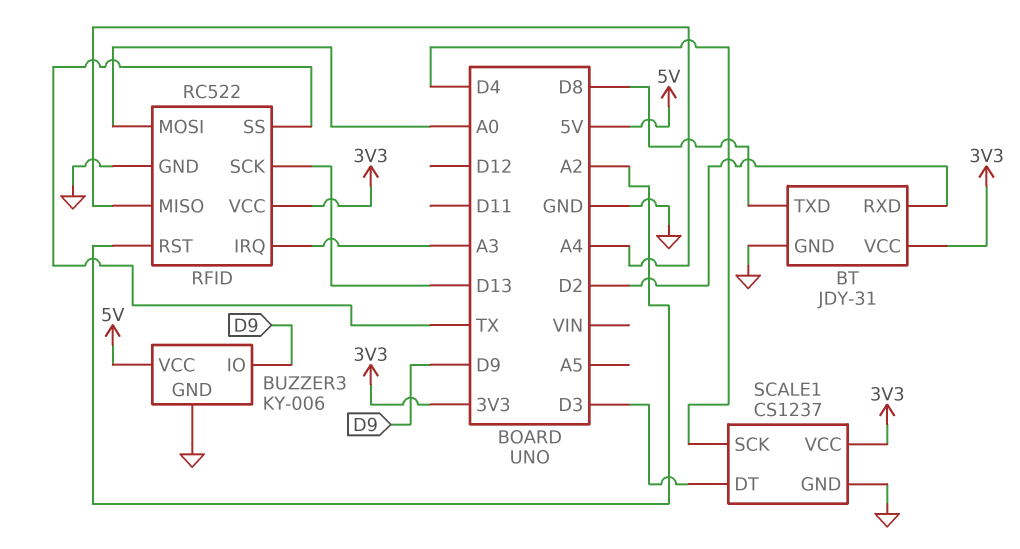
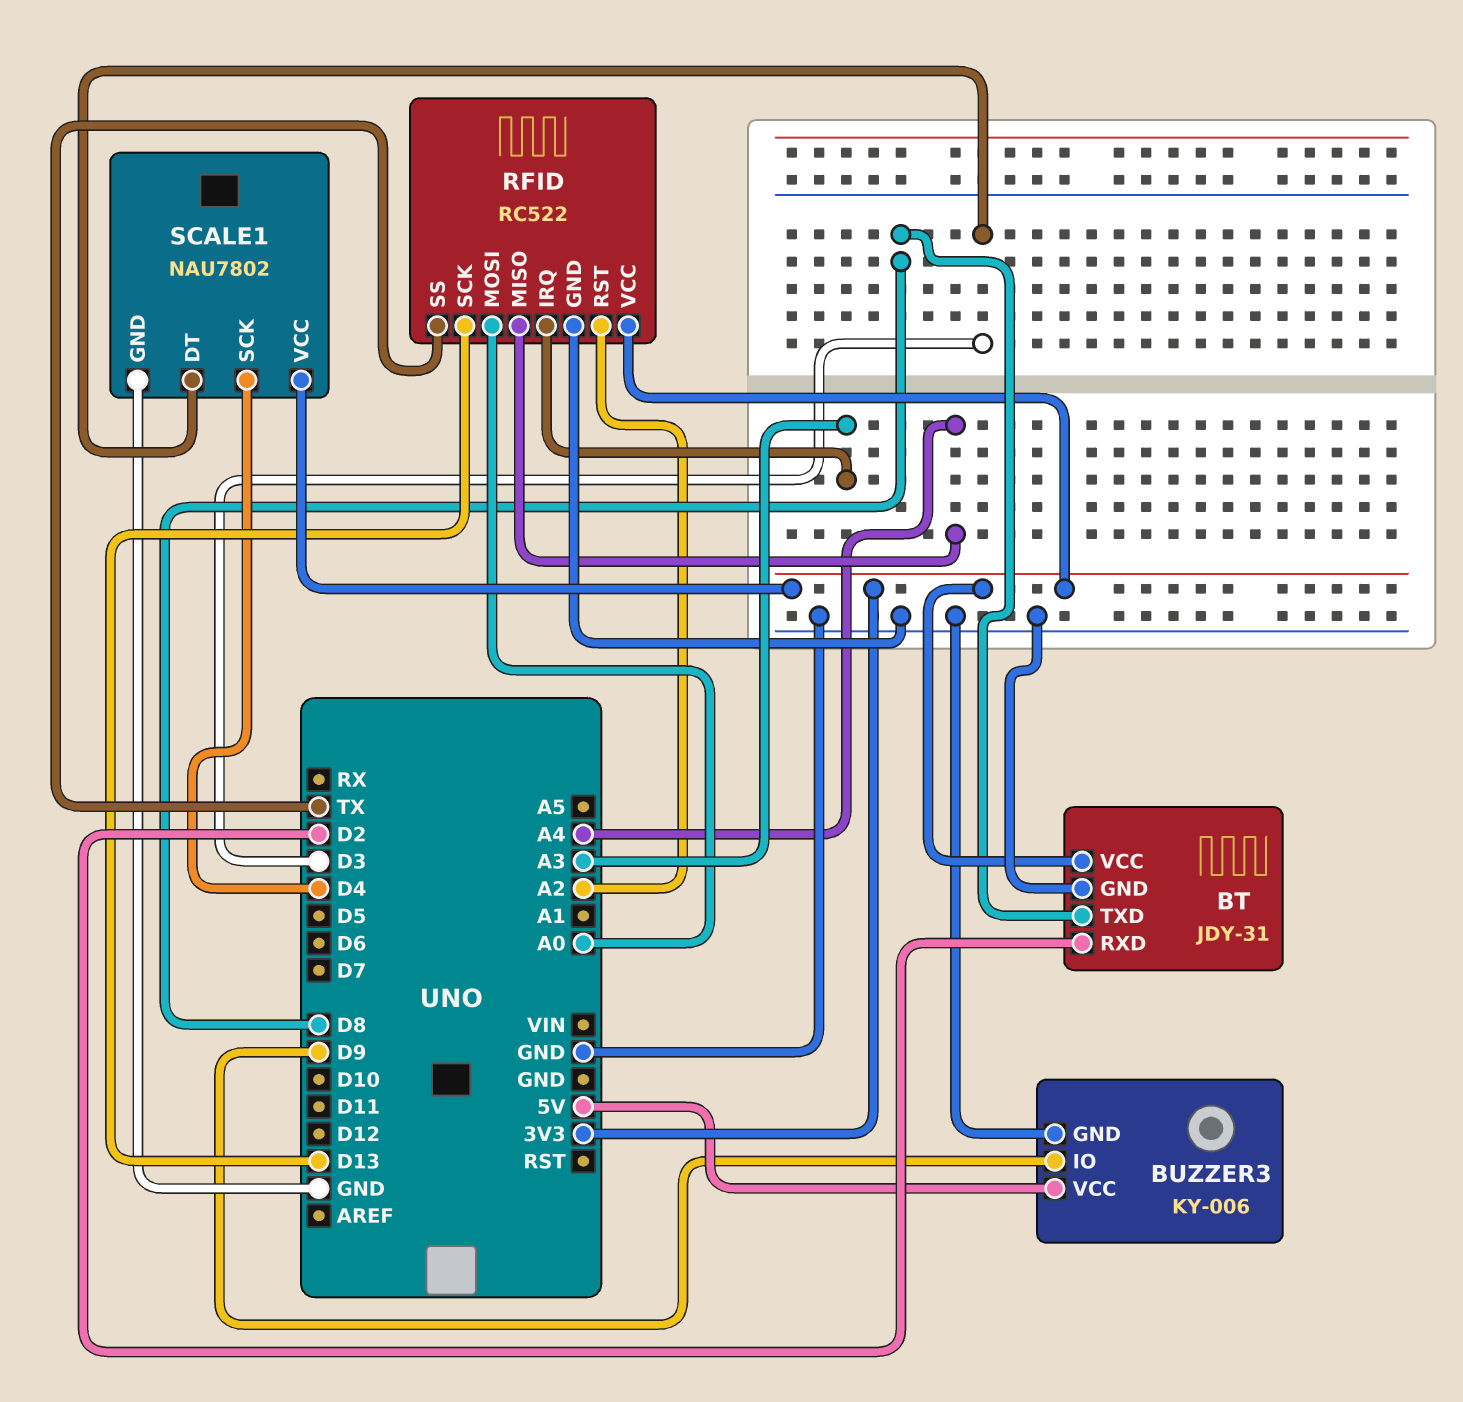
SCALE1: CS1237 -> NAU7802

